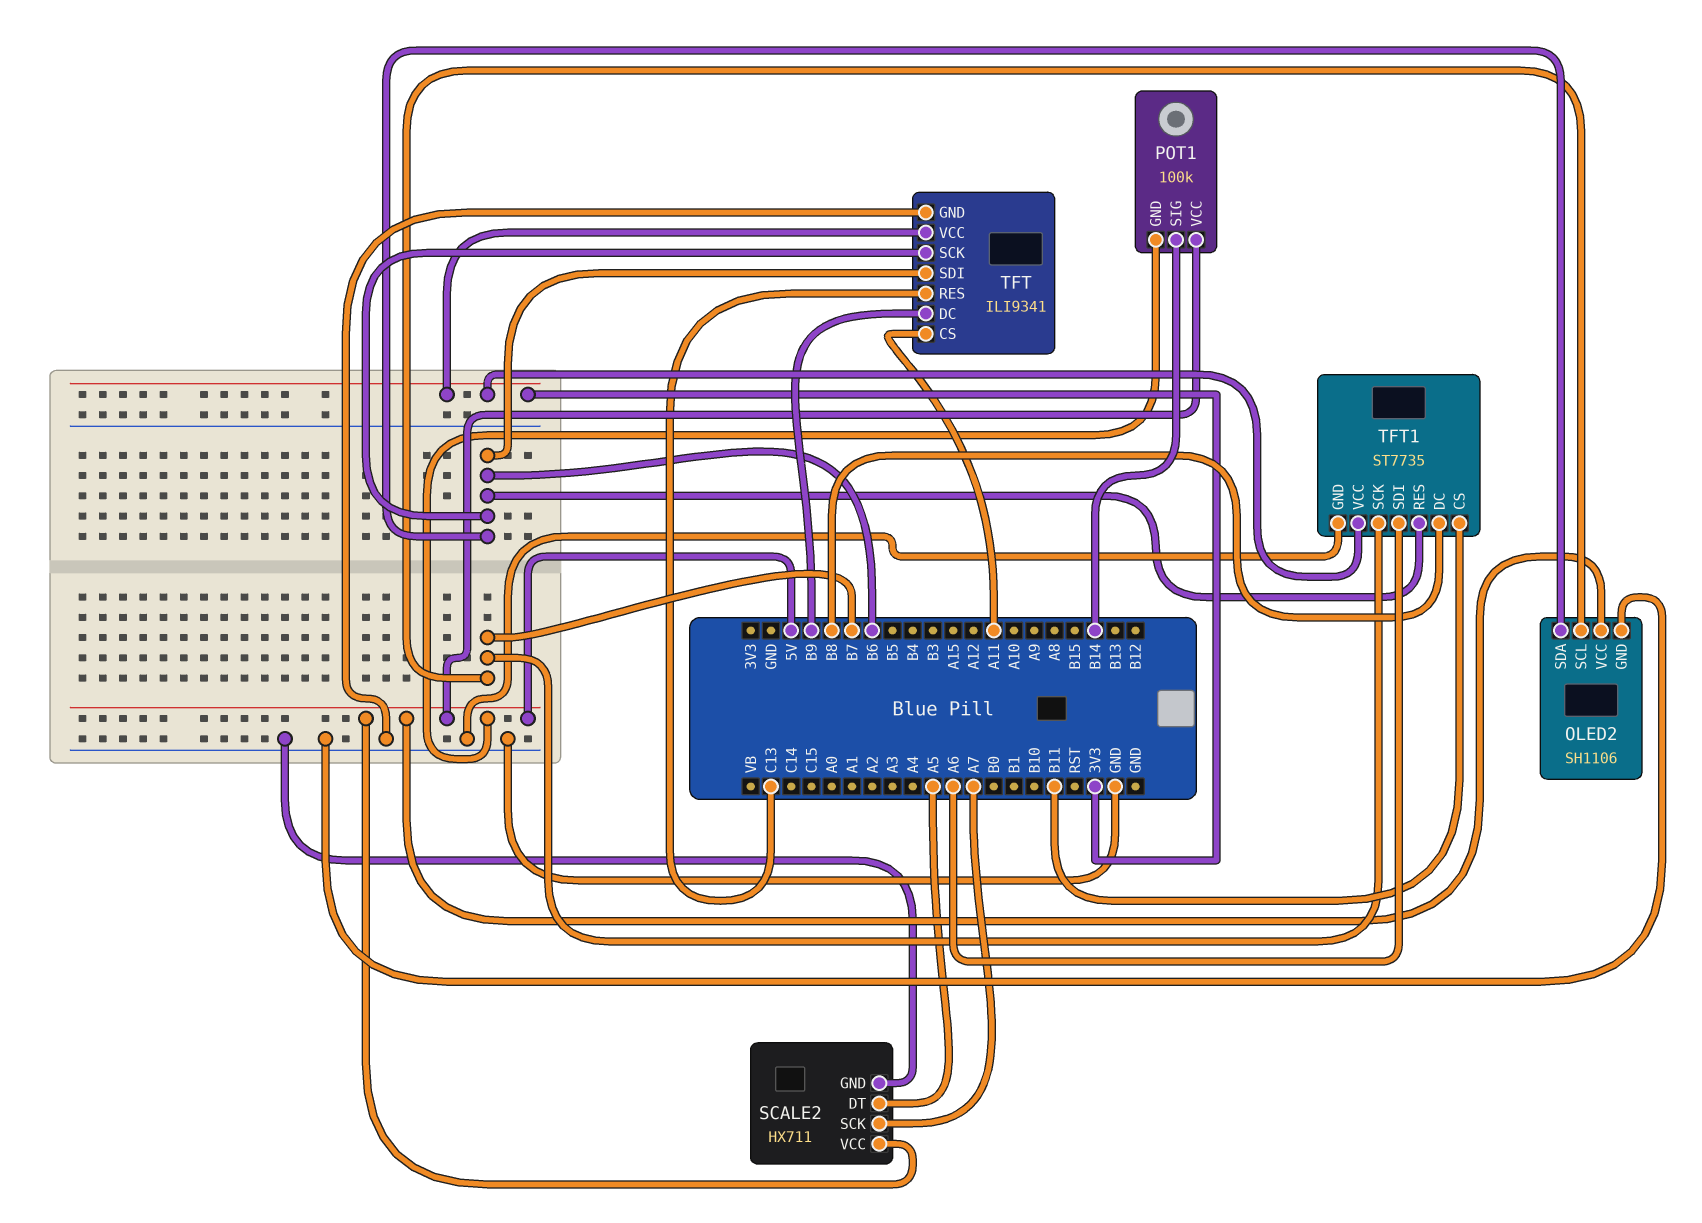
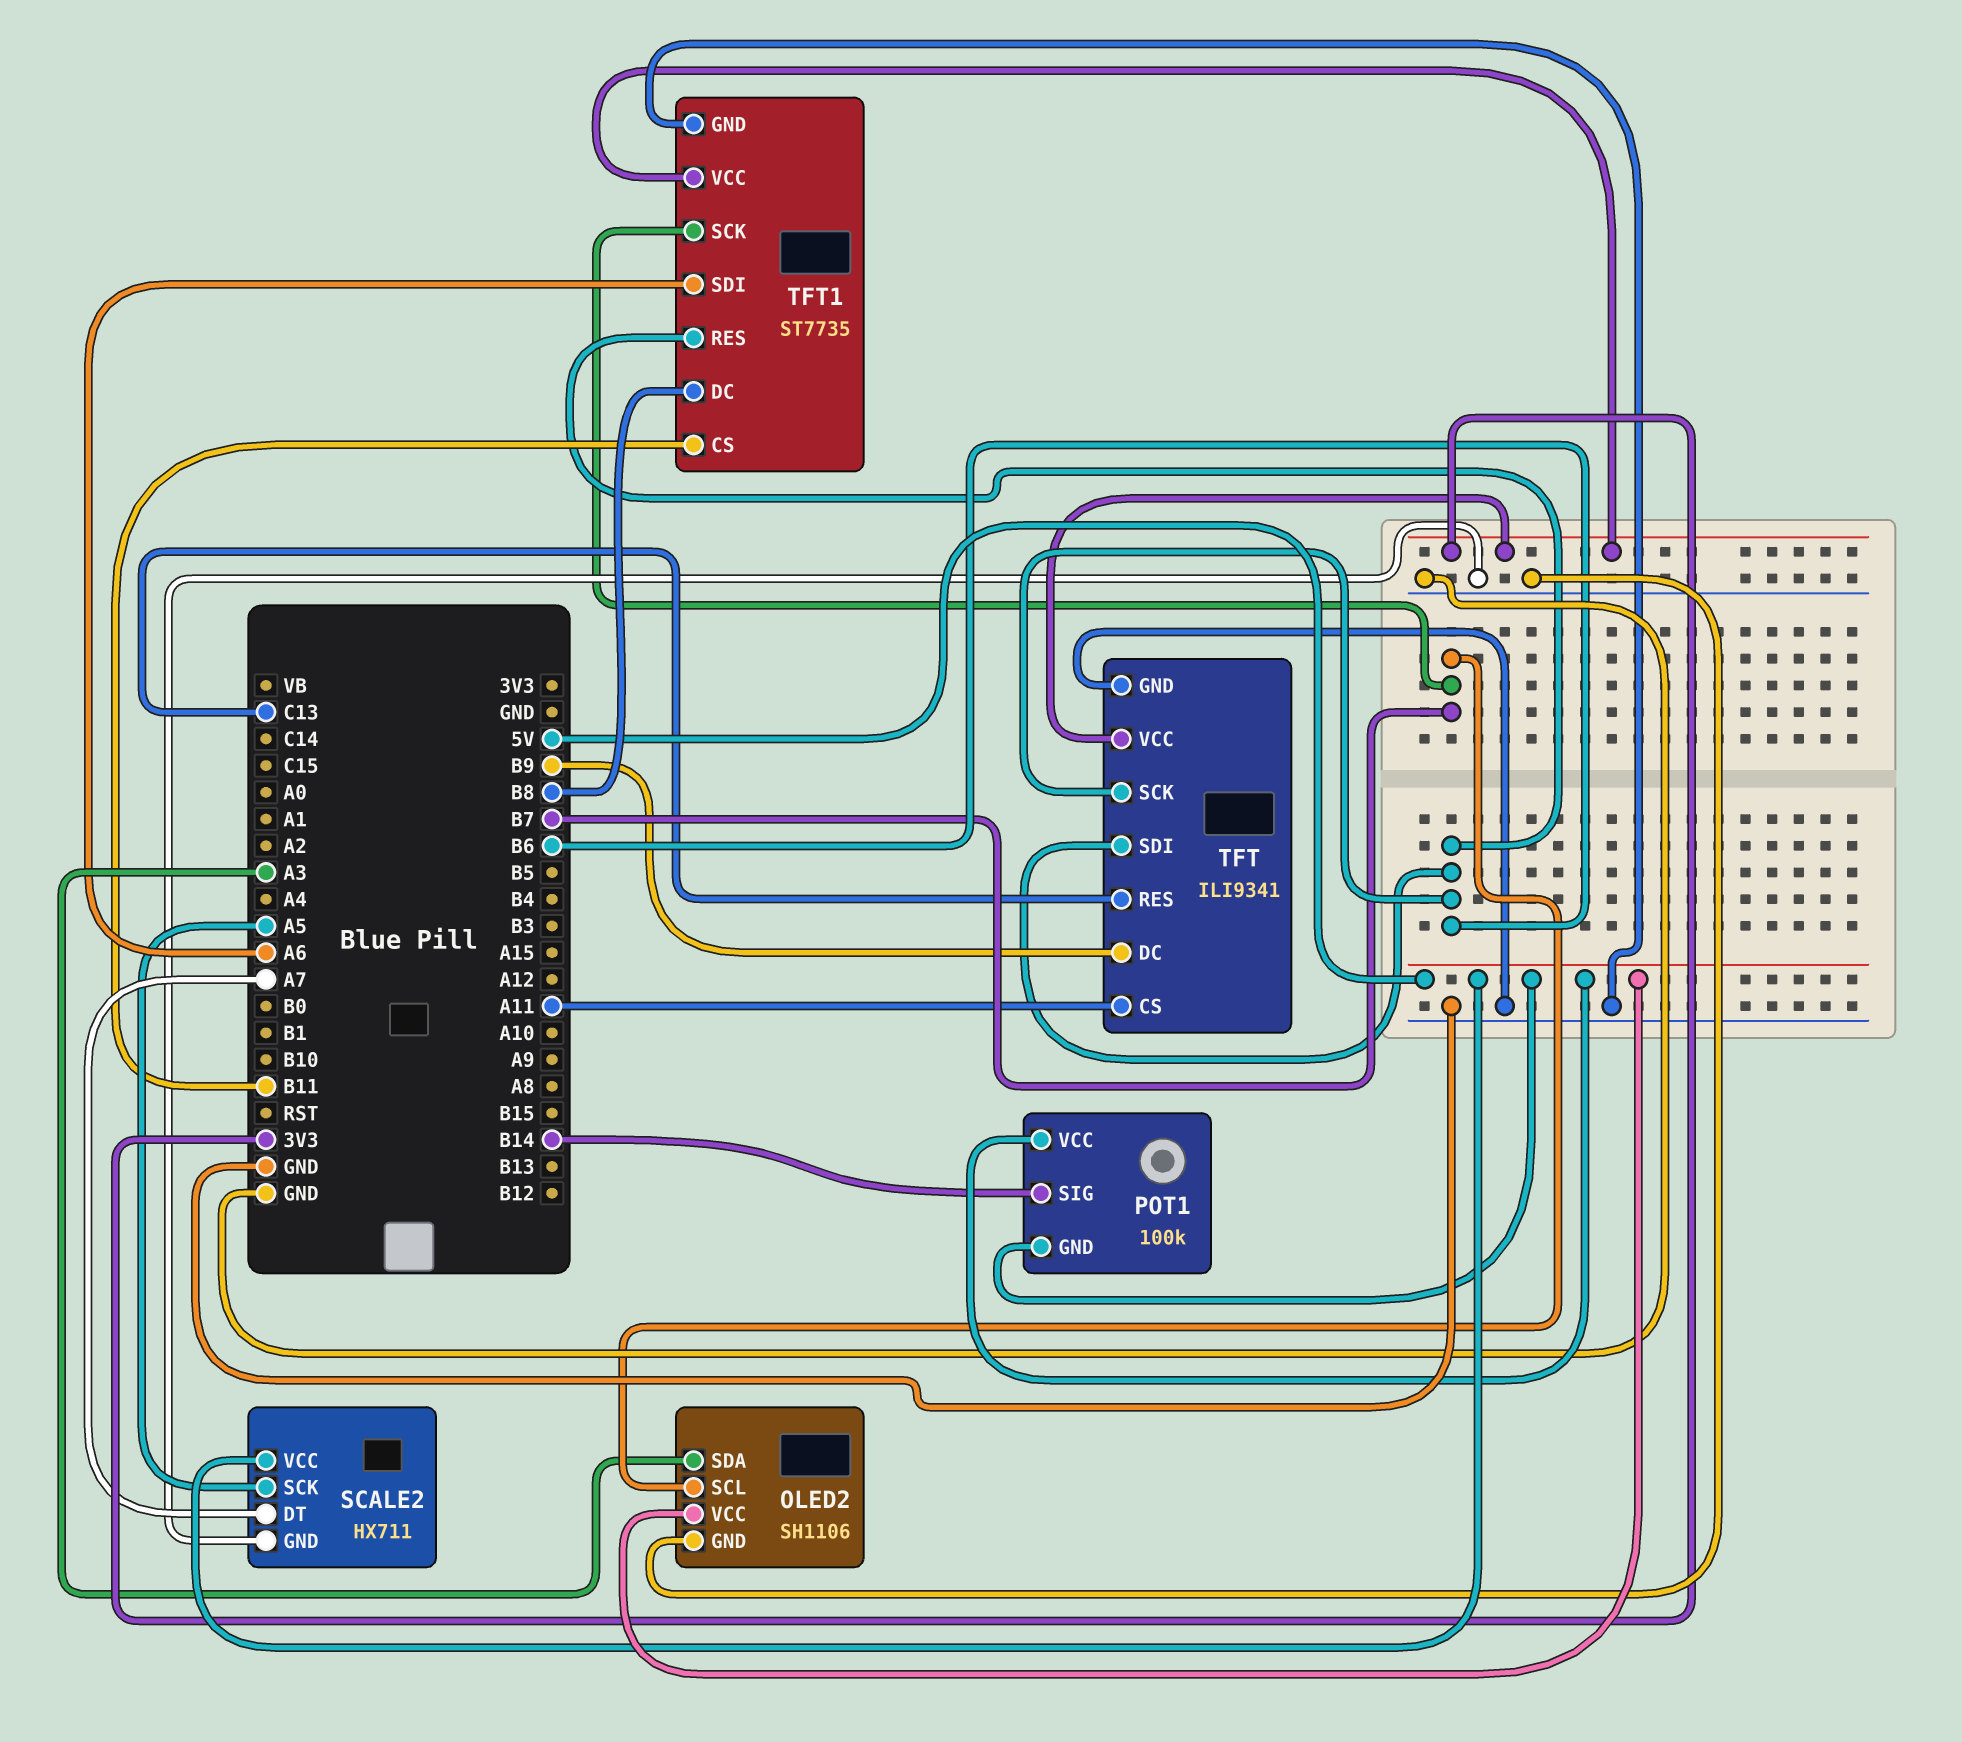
OLED2 pin SDA: B6 -> A3
SCALE2 pin DT: A5 -> A7
SCALE2 pin SCK: A7 -> A5

